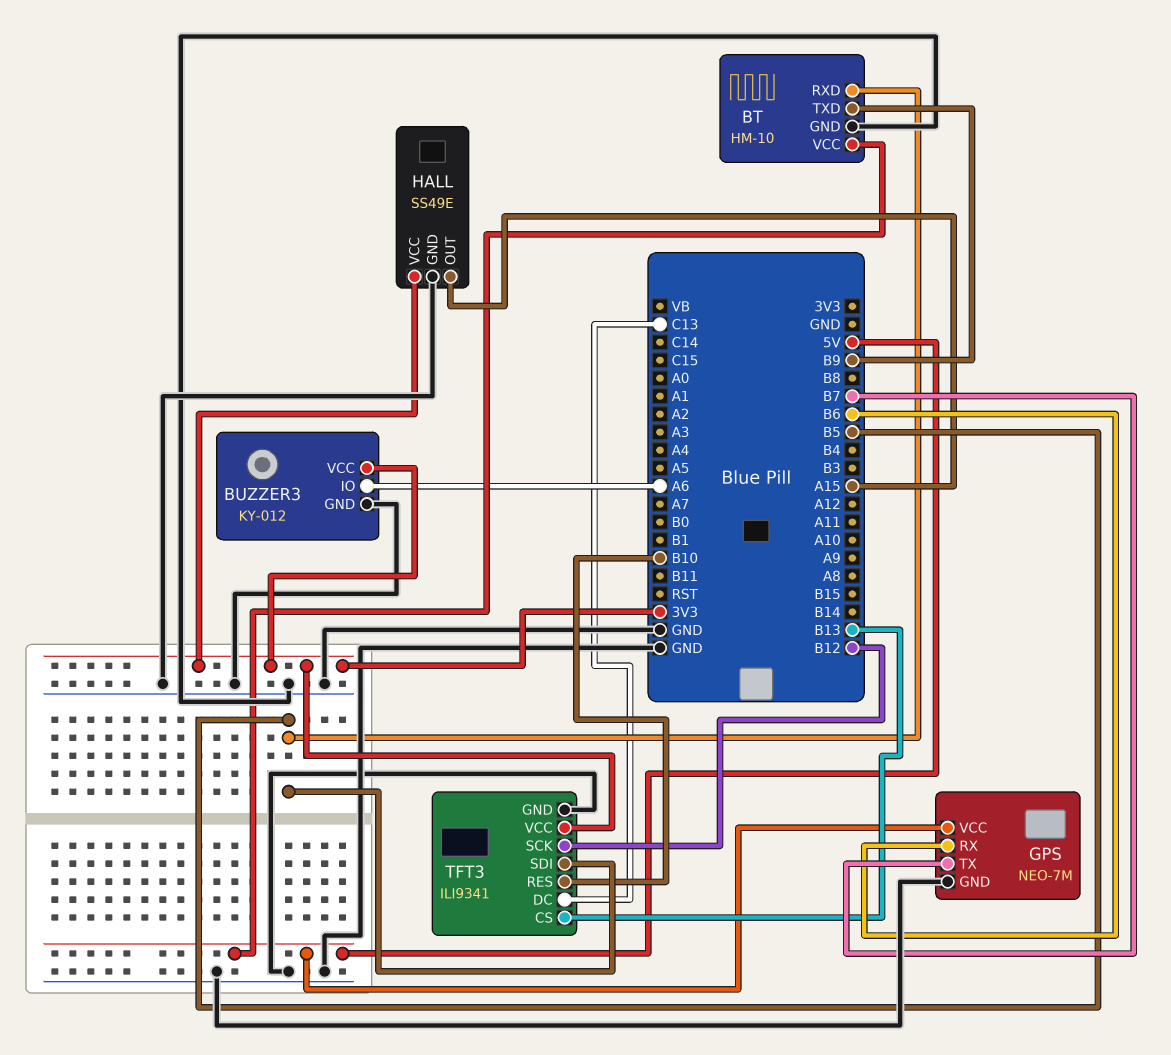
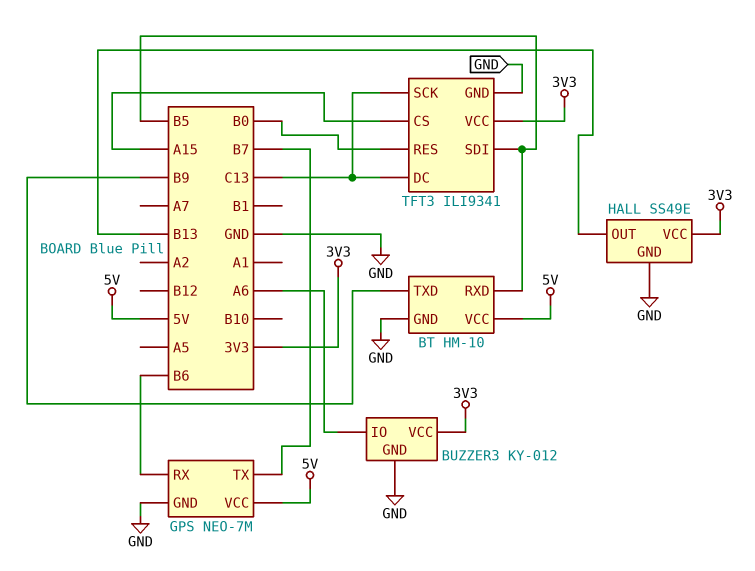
HALL pin OUT: A15 -> B13
TFT3 pin CS: B13 -> A15
TFT3 pin RES: B10 -> B0
TFT3 pin SCK: B12 -> C13

